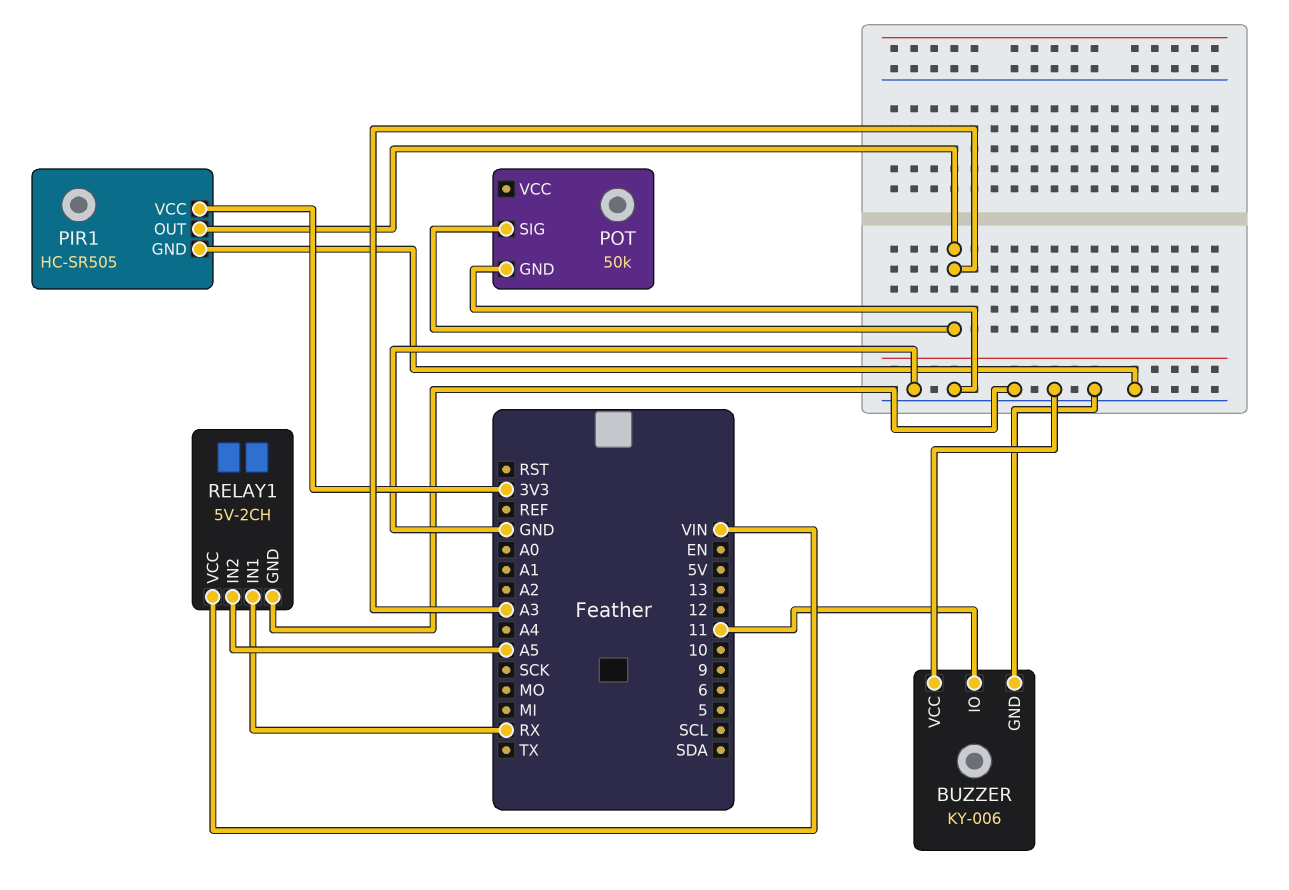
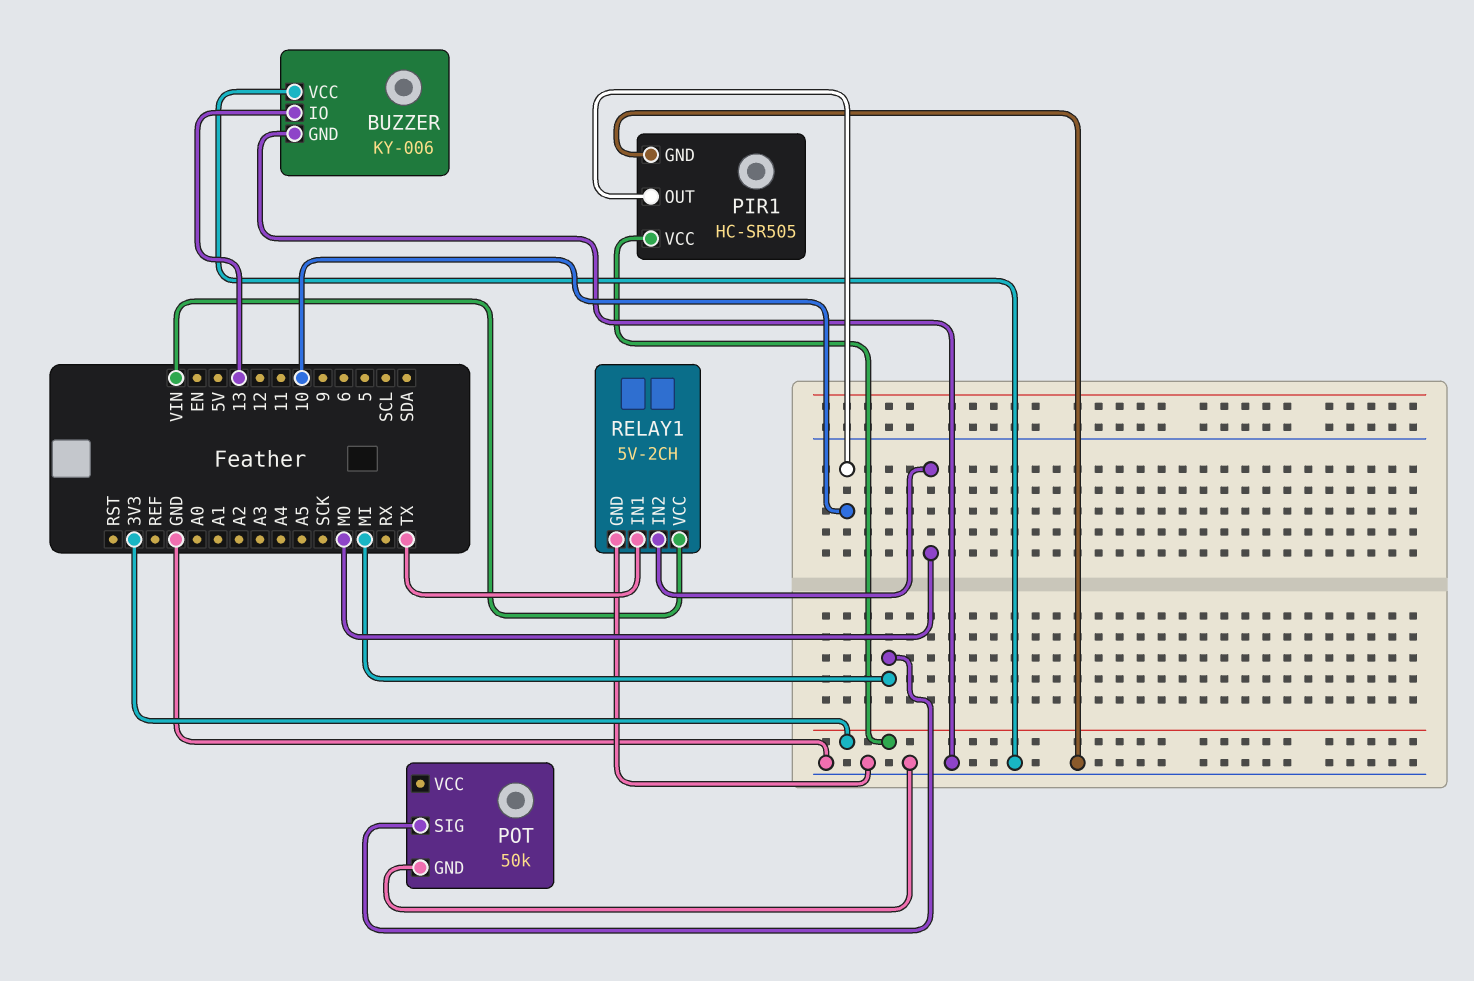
BUZZER pin IO: 11 -> 13
PIR1 pin OUT: A3 -> 10
POT pin SIG: A3 -> MI
RELAY1 pin IN1: RX -> TX
RELAY1 pin IN2: A5 -> MO

